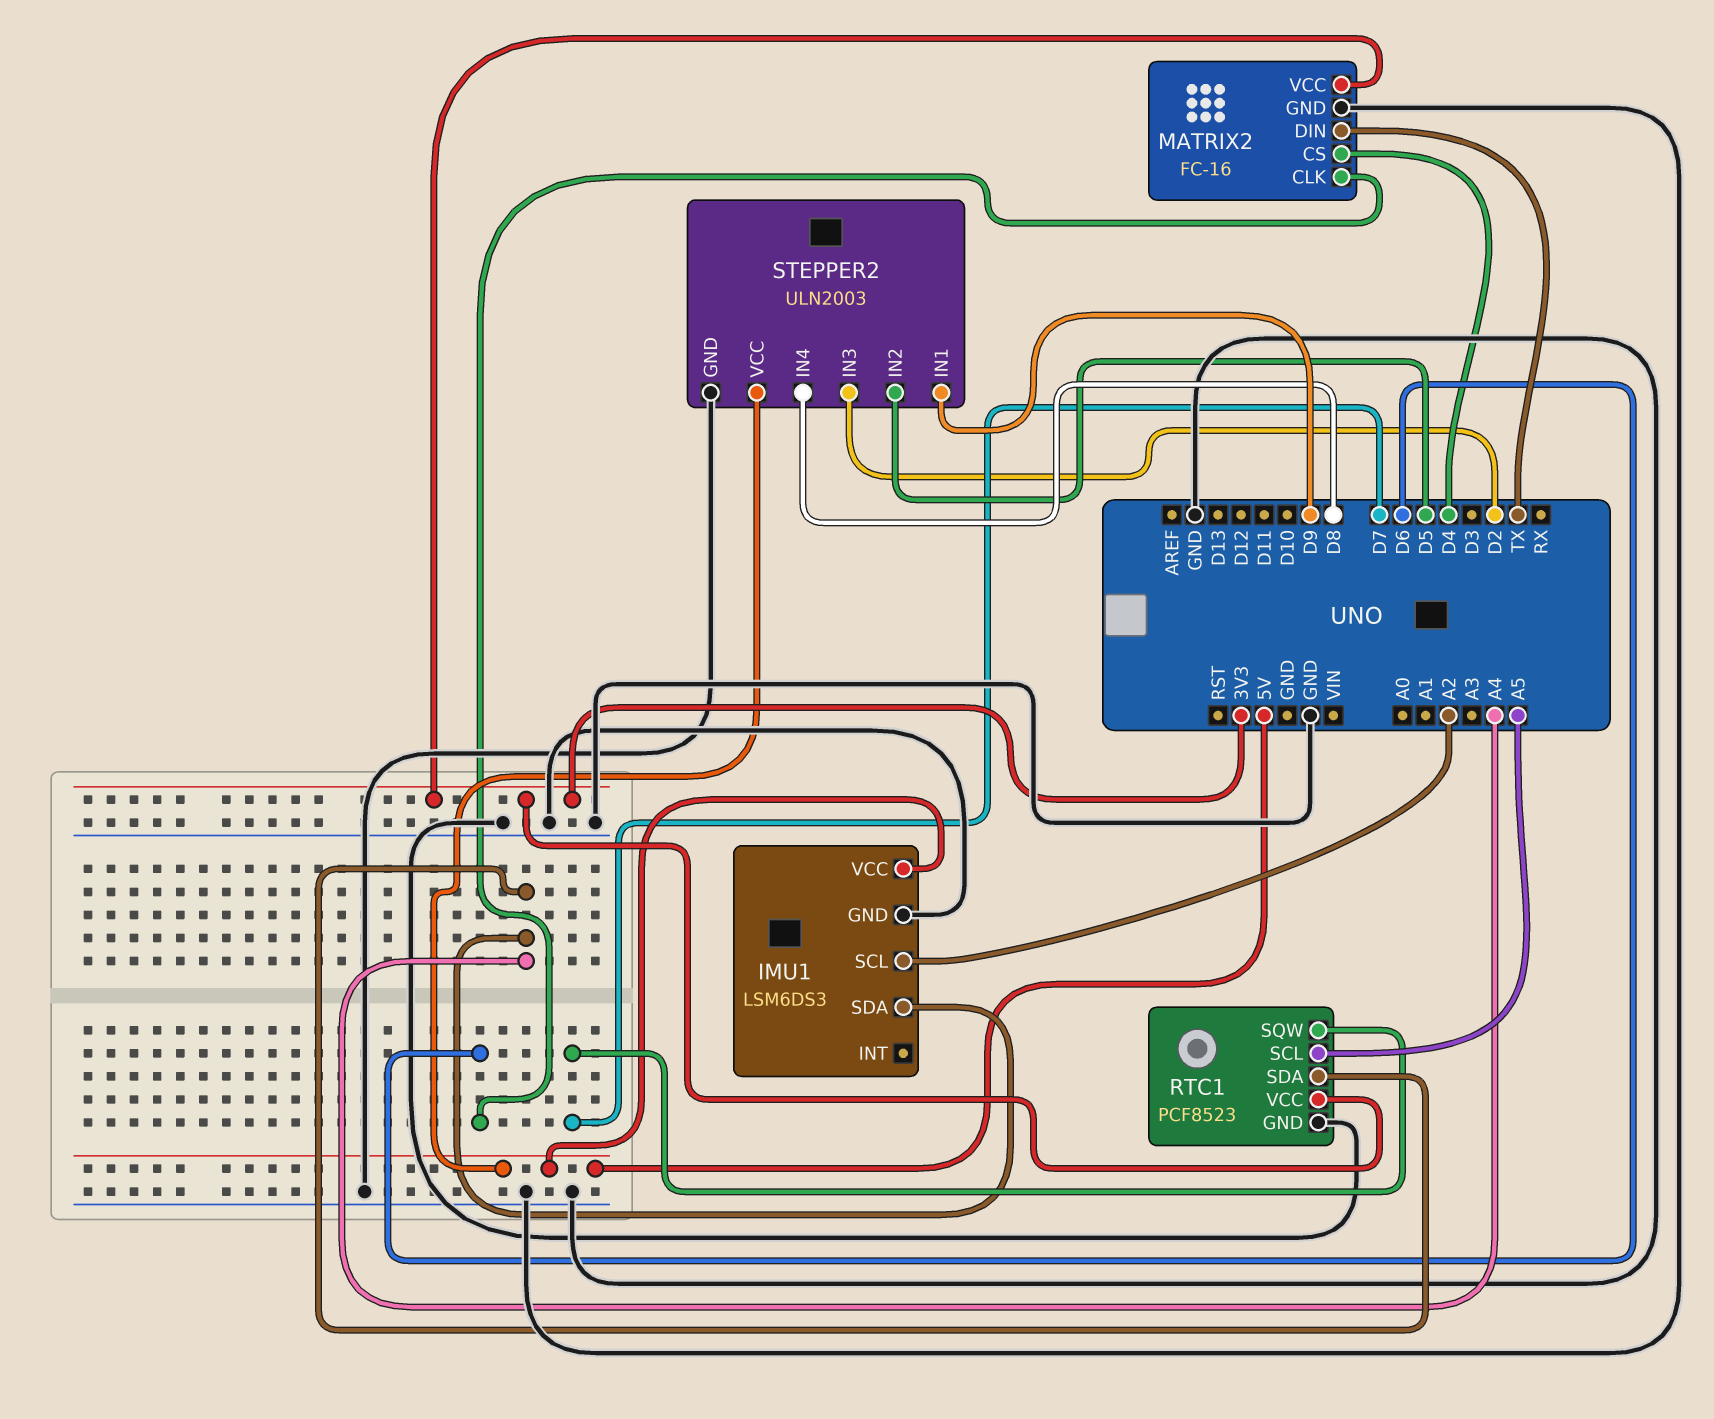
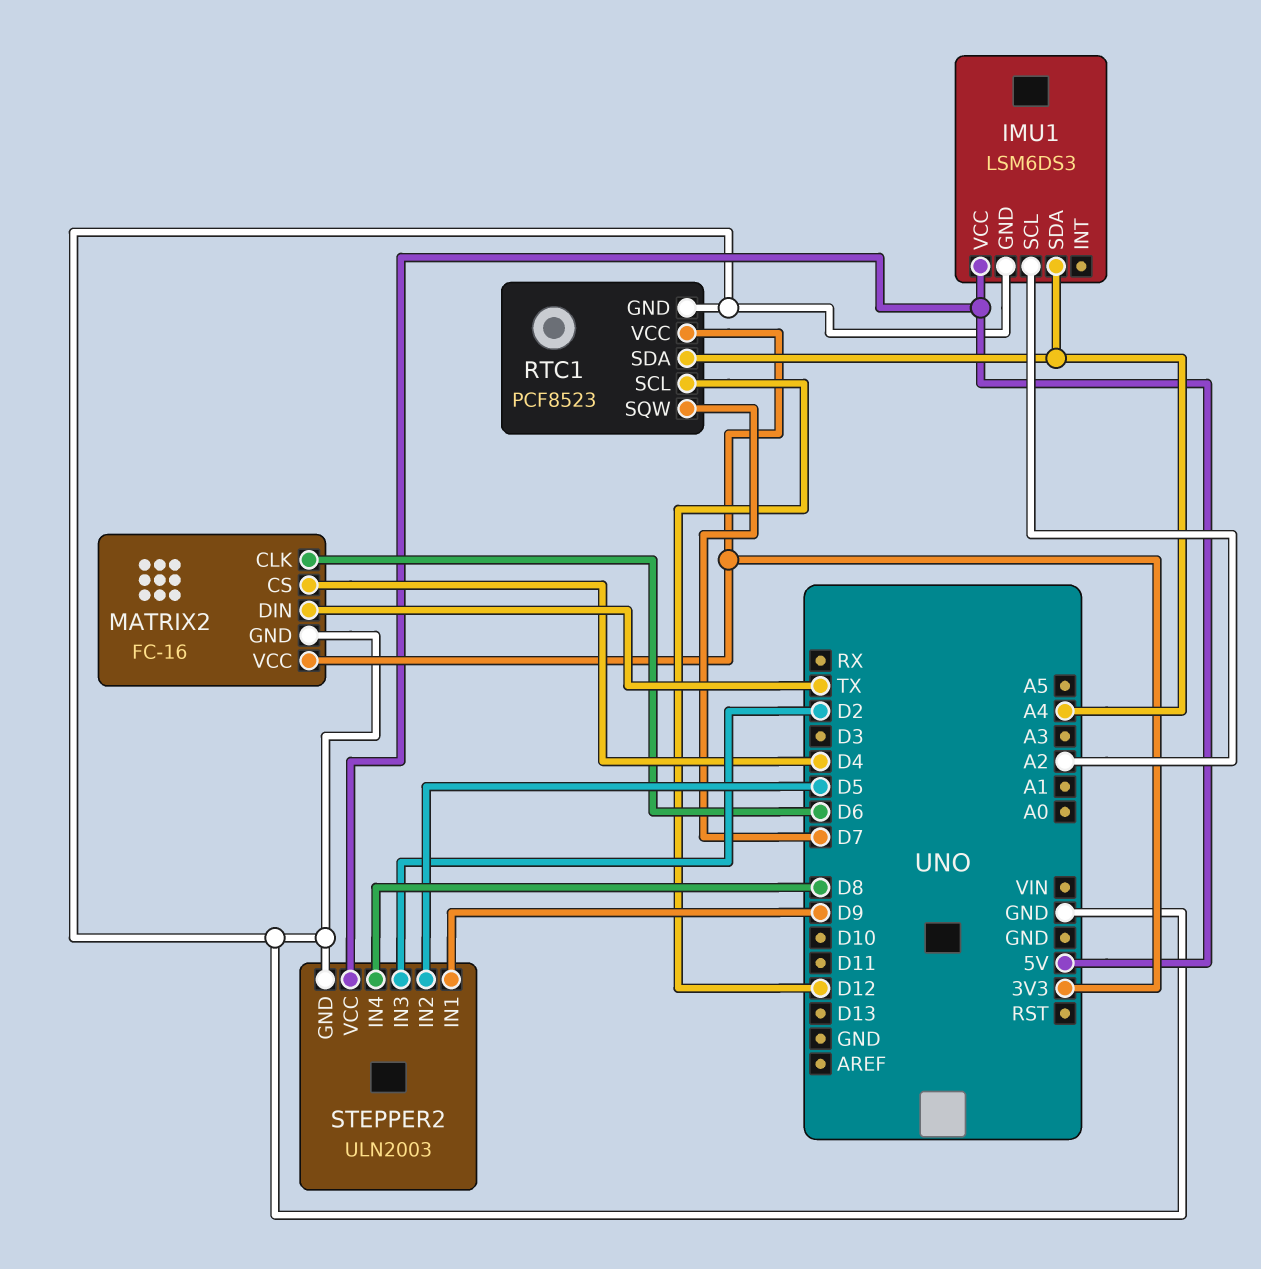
RTC1 pin SCL: A5 -> D12

